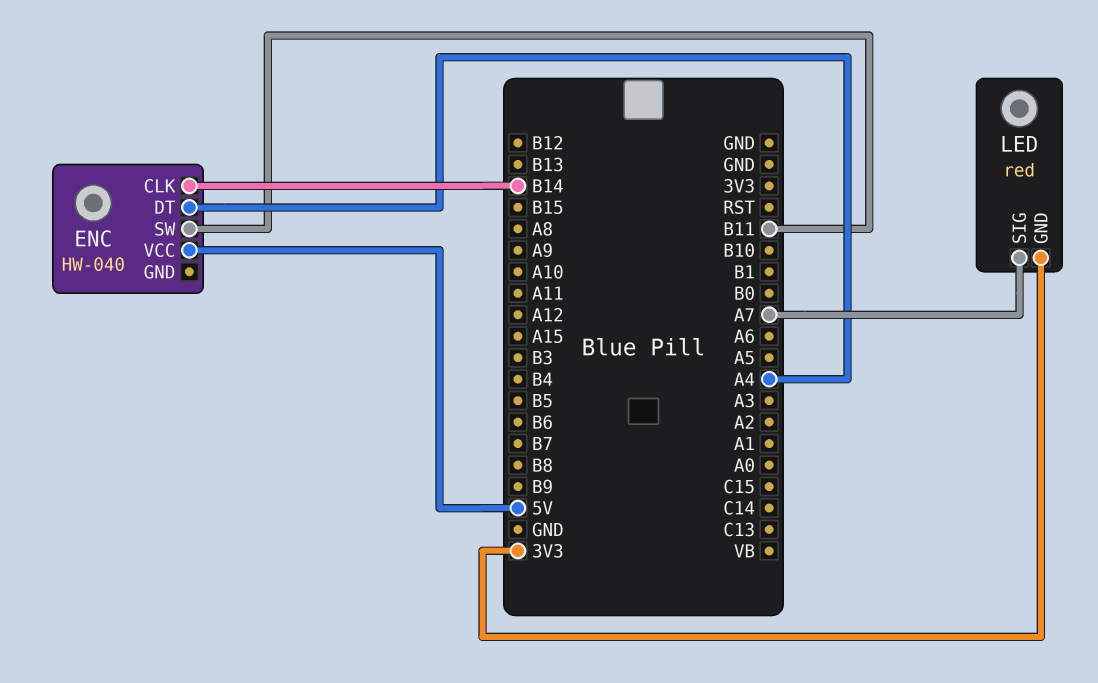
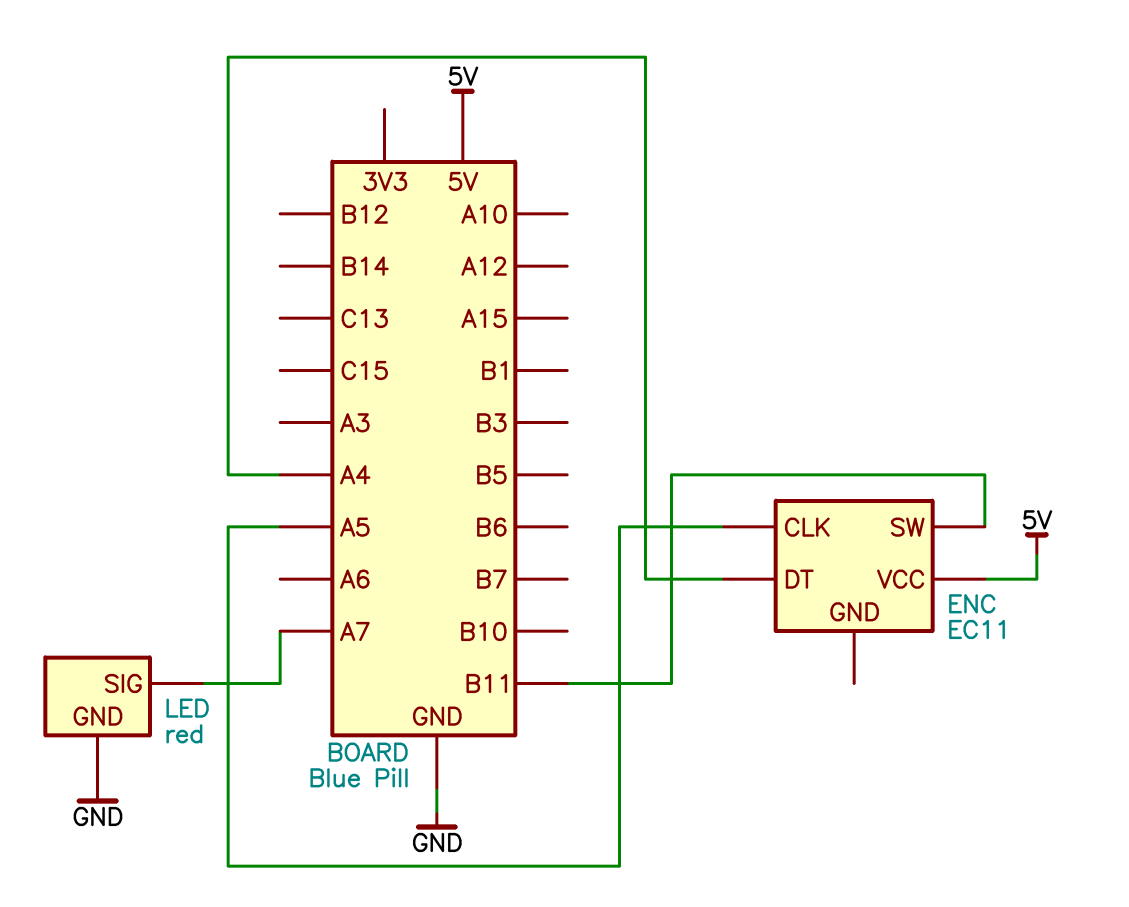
ENC: HW-040 -> EC11
ENC pin CLK: B14 -> A5
LED pin GND: 3V3 -> GND

